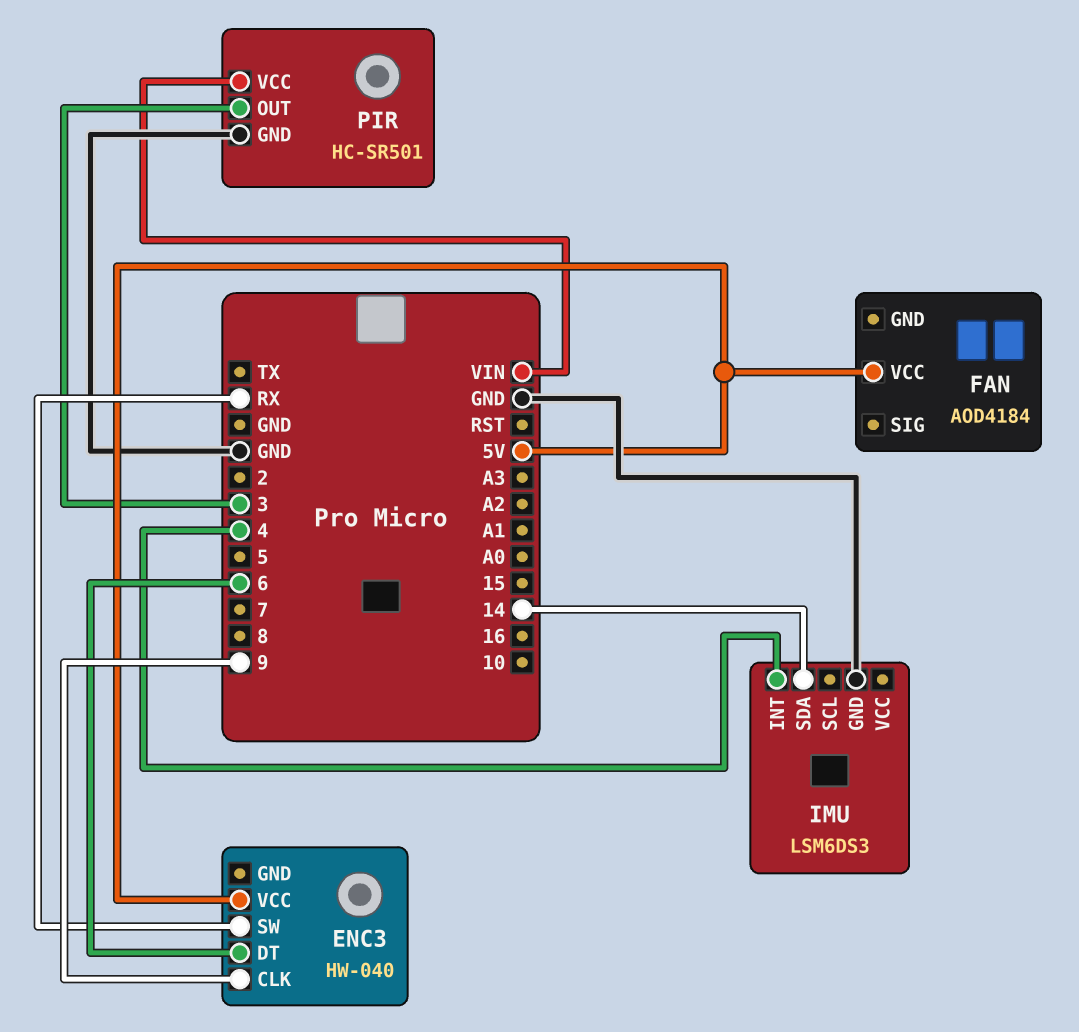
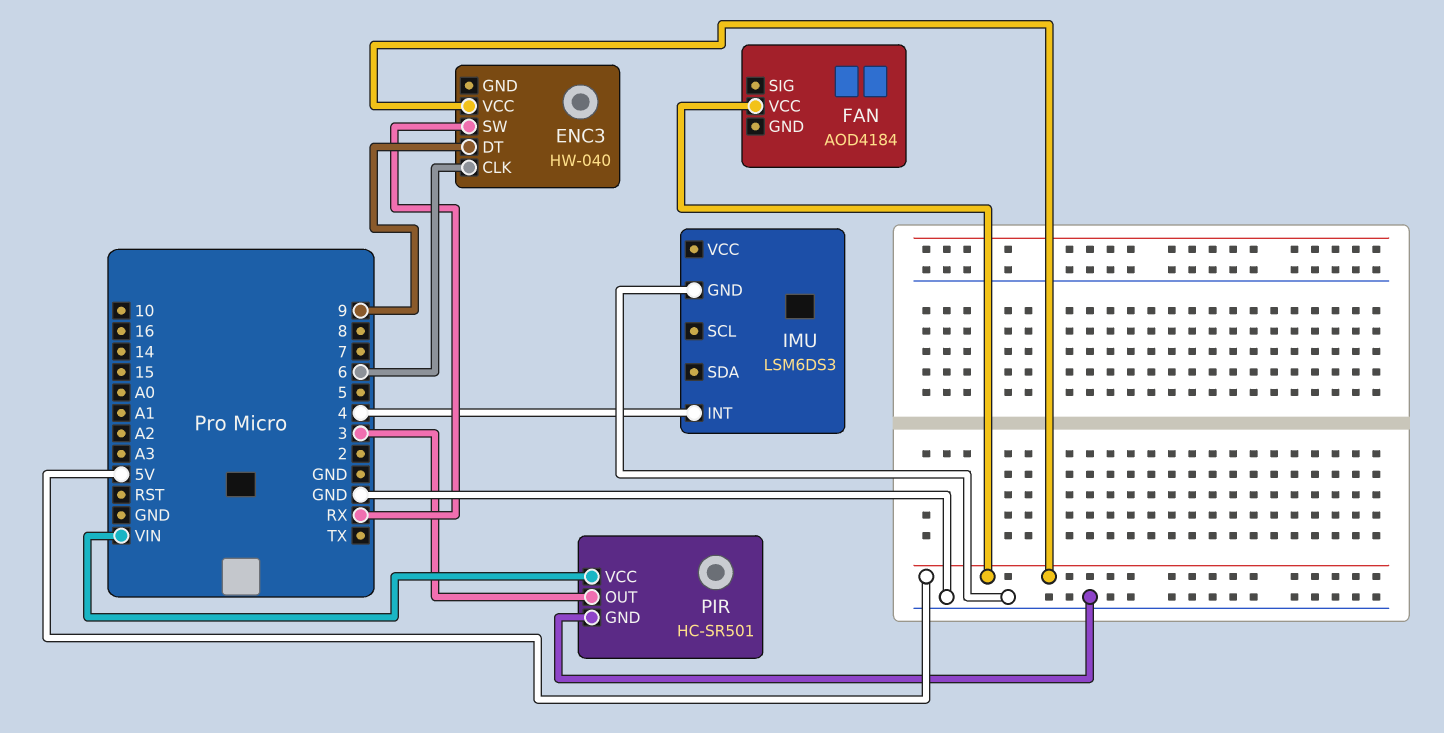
ENC3 pin CLK: 9 -> 6
ENC3 pin DT: 6 -> 9
IMU pin SDA: 14 -> none

